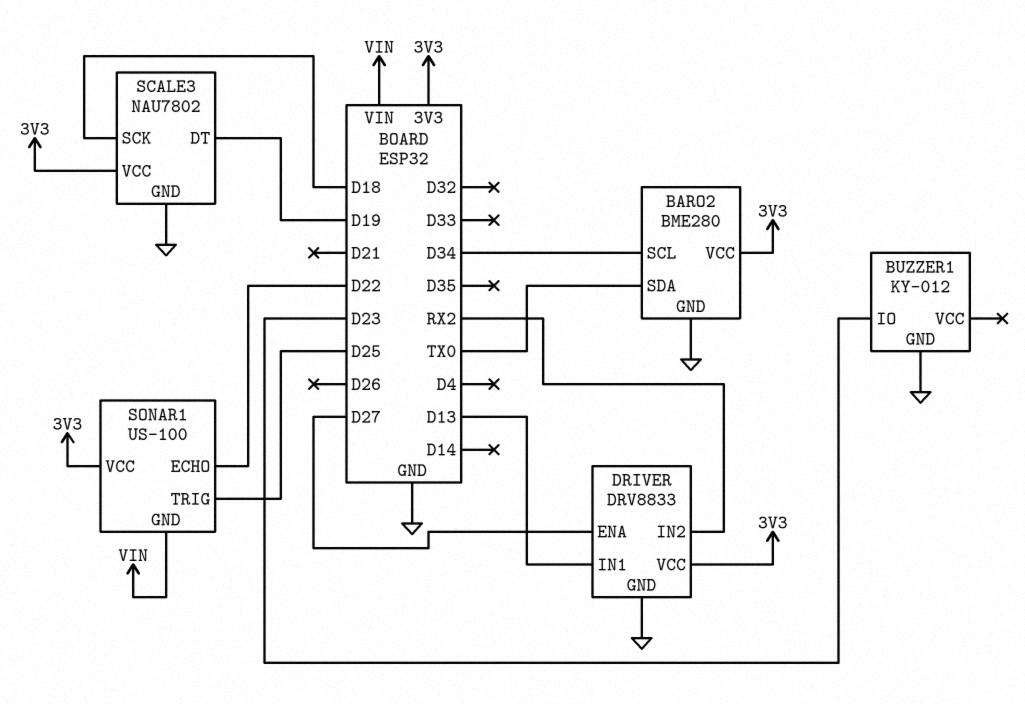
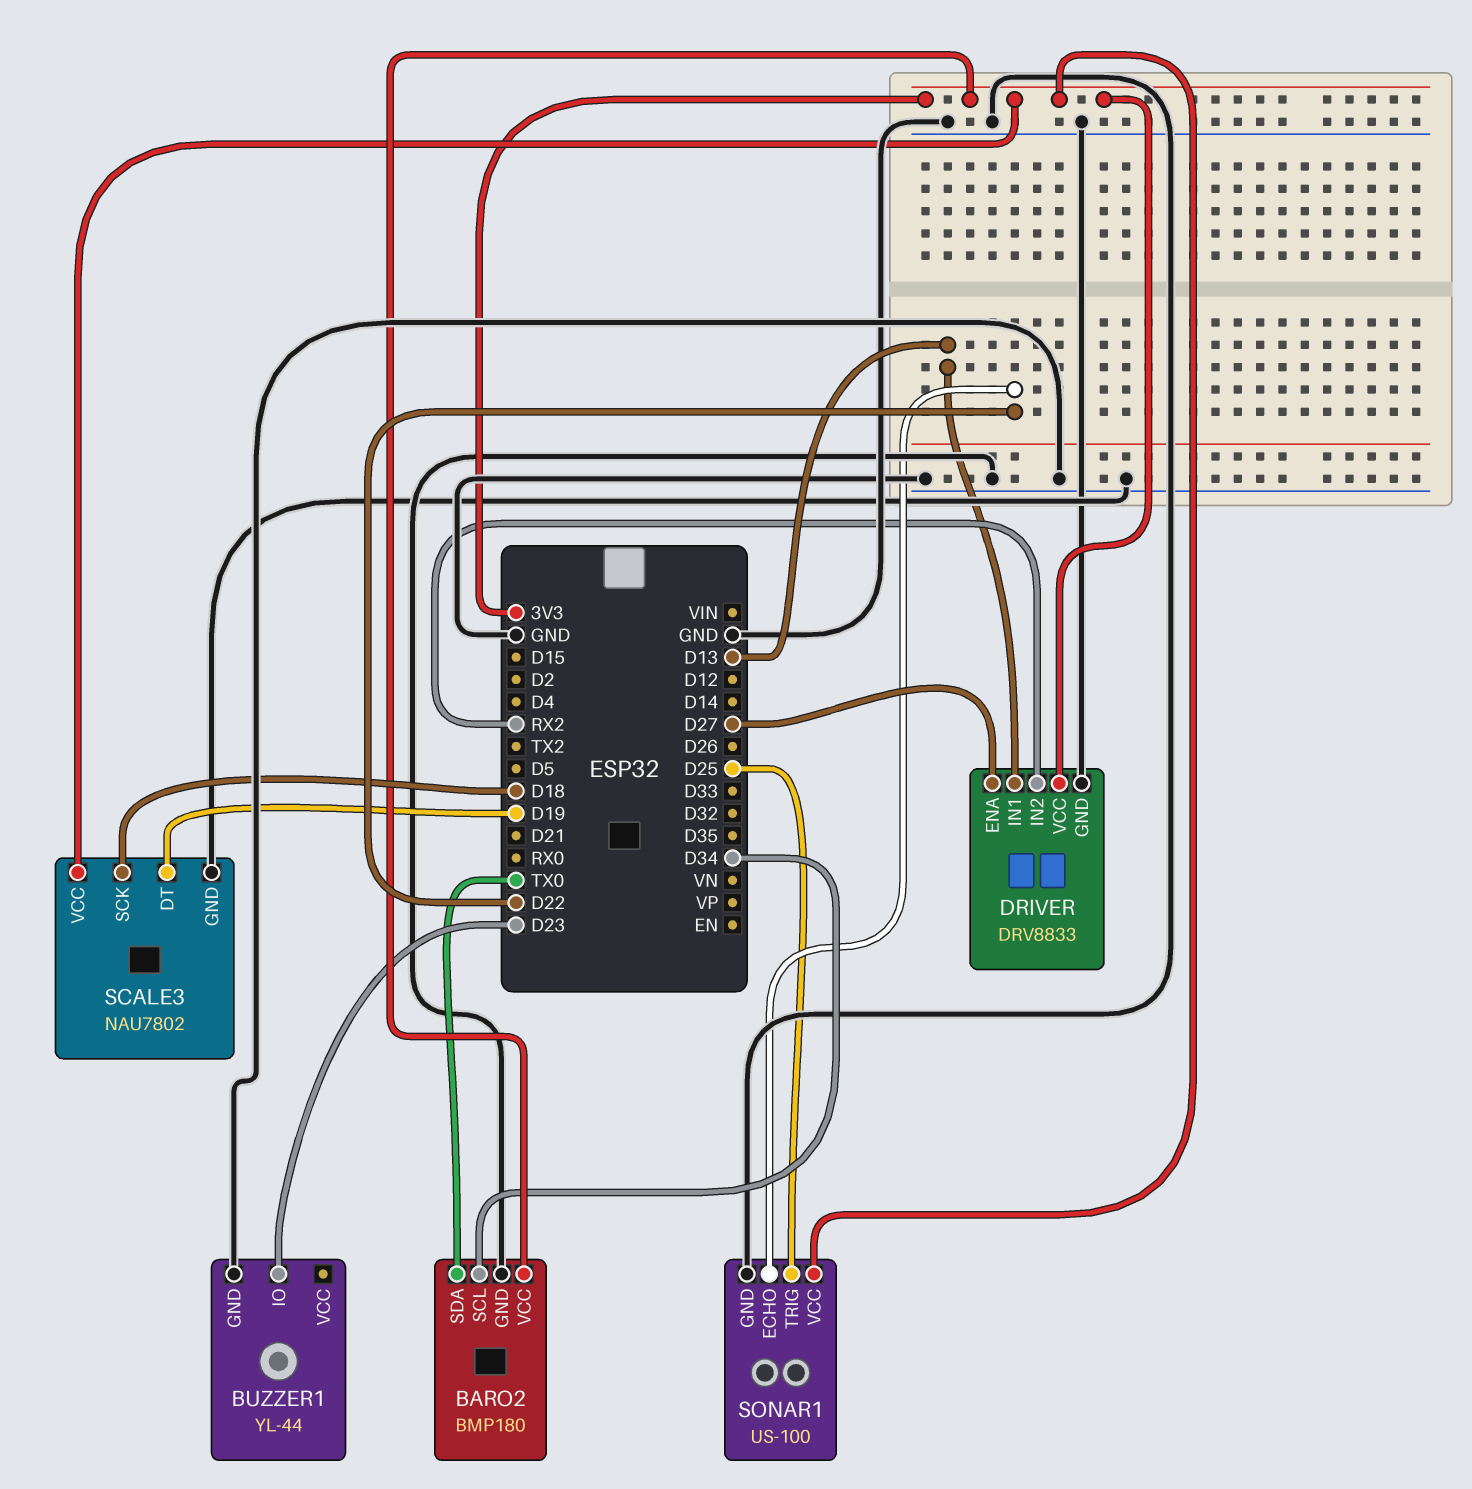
BARO2: BME280 -> BMP180
BUZZER1: KY-012 -> YL-44
SONAR1 pin GND: VIN -> GND

